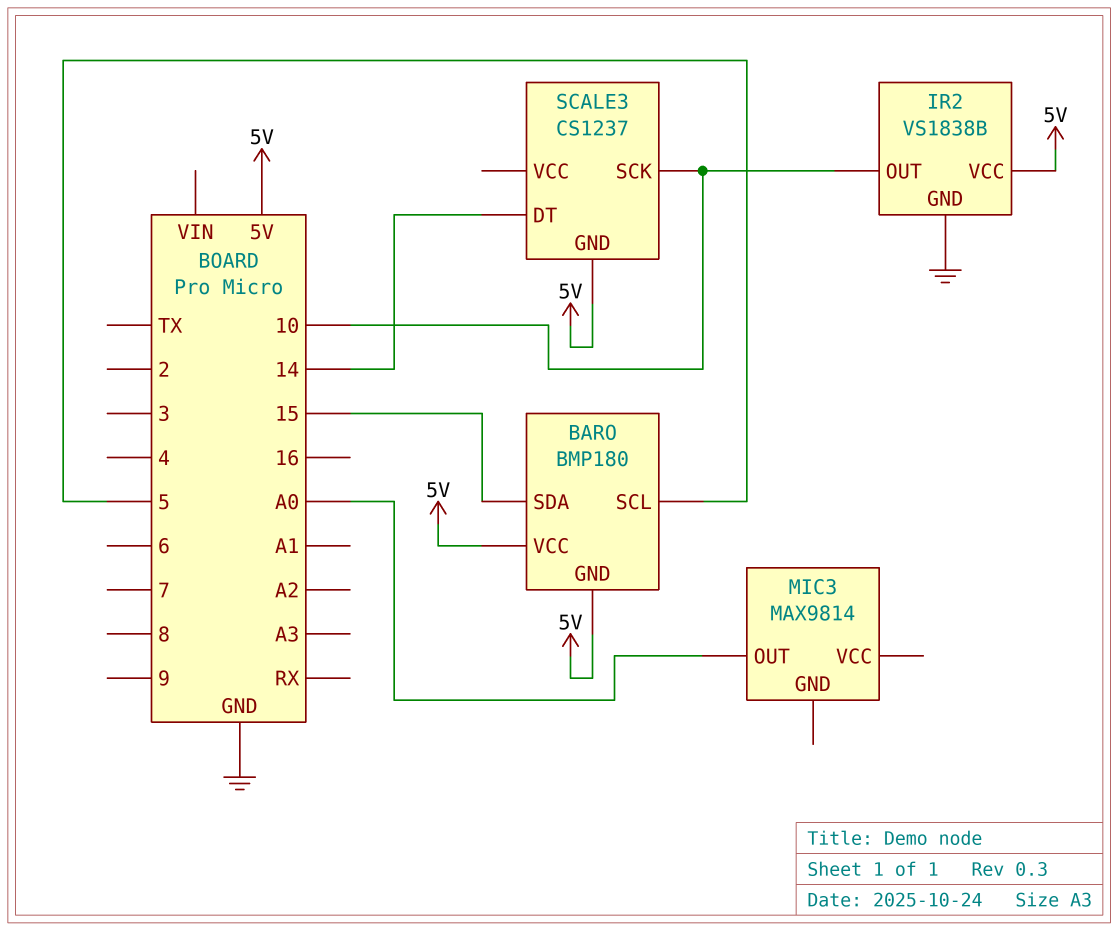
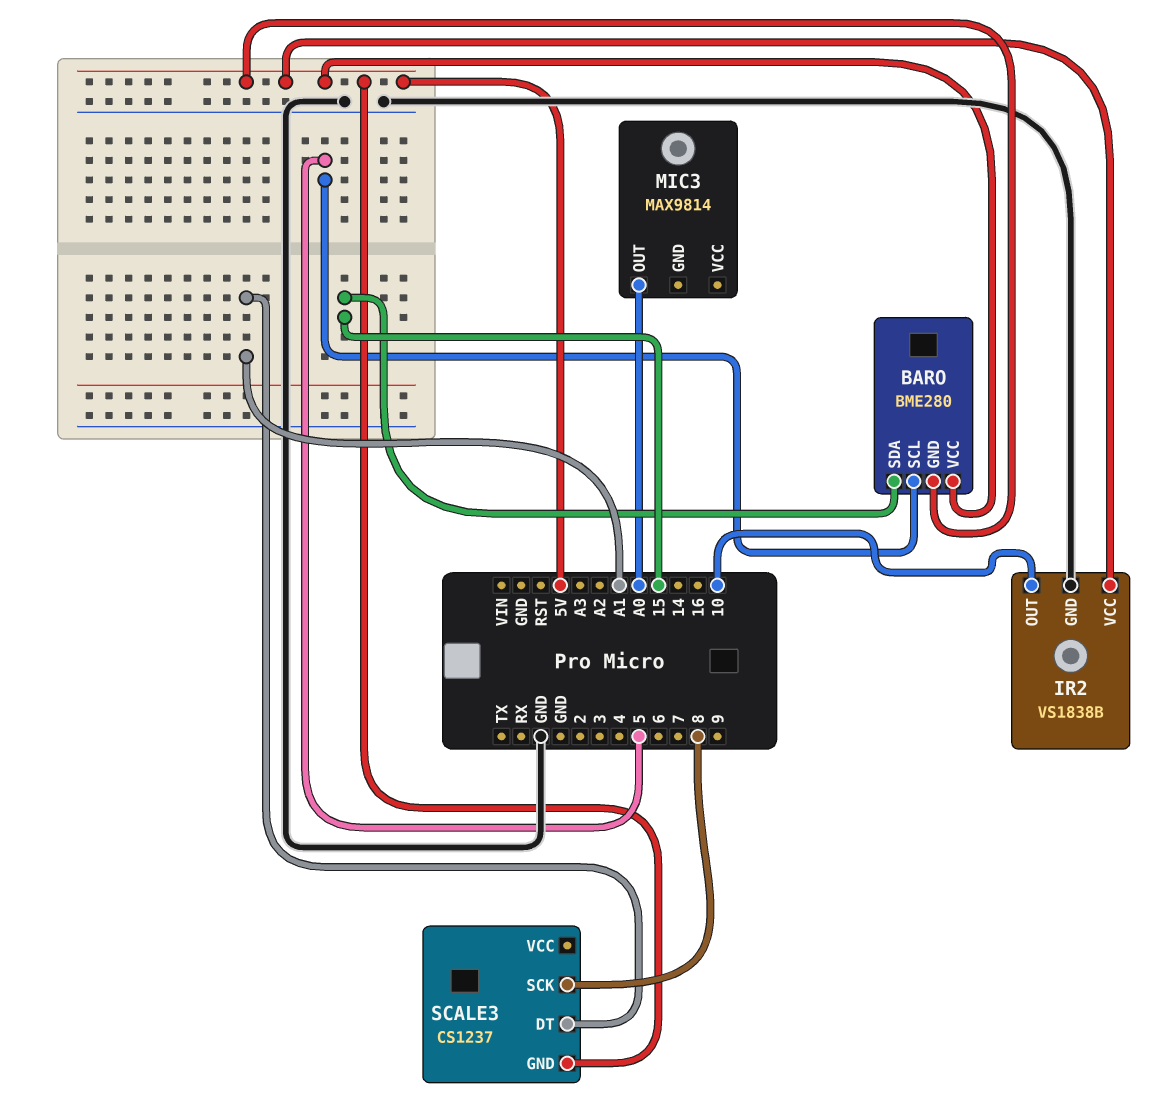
BARO: BMP180 -> BME280
SCALE3 pin DT: 14 -> A1
SCALE3 pin SCK: 10 -> 8

